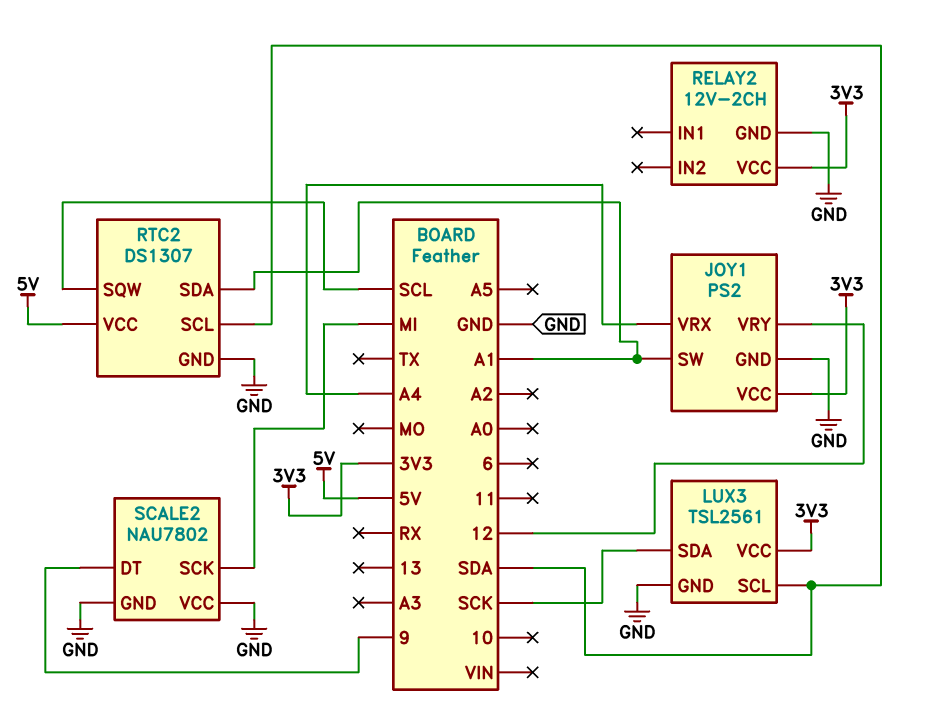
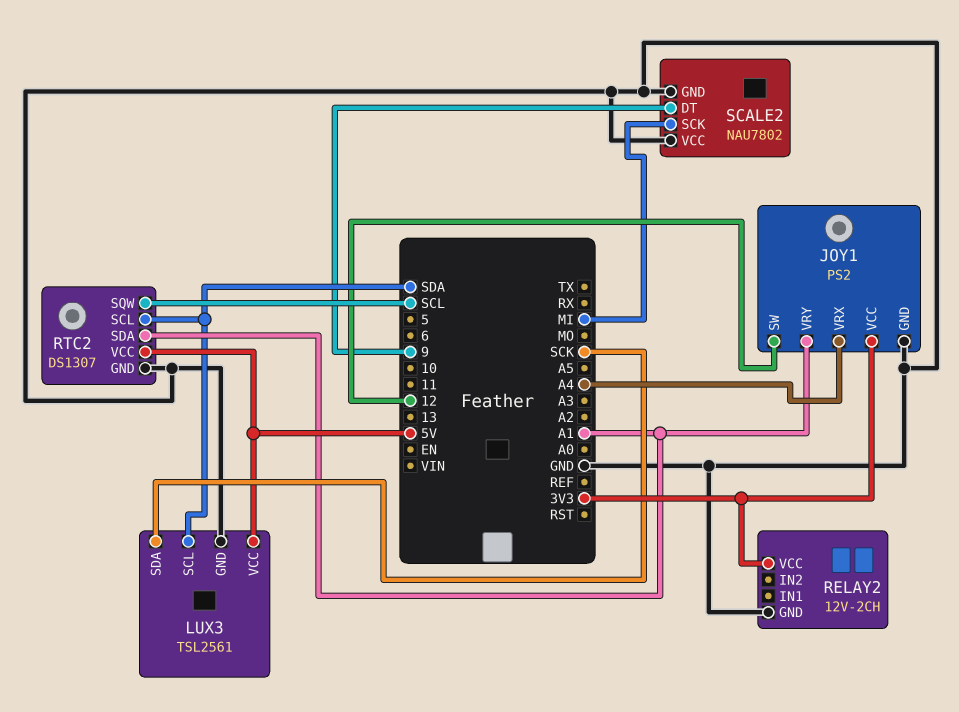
JOY1 pin SW: A1 -> 12
JOY1 pin VRY: 12 -> A1
LUX3 pin VCC: 3V3 -> 5V

